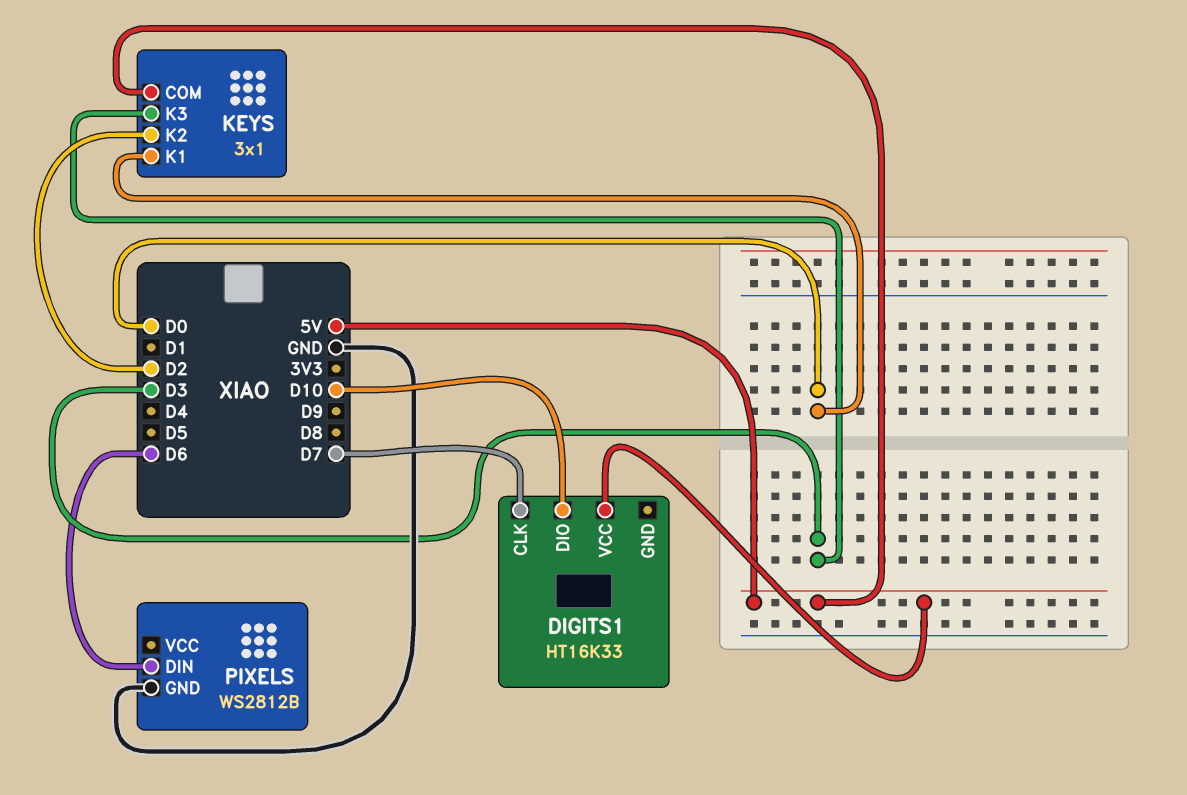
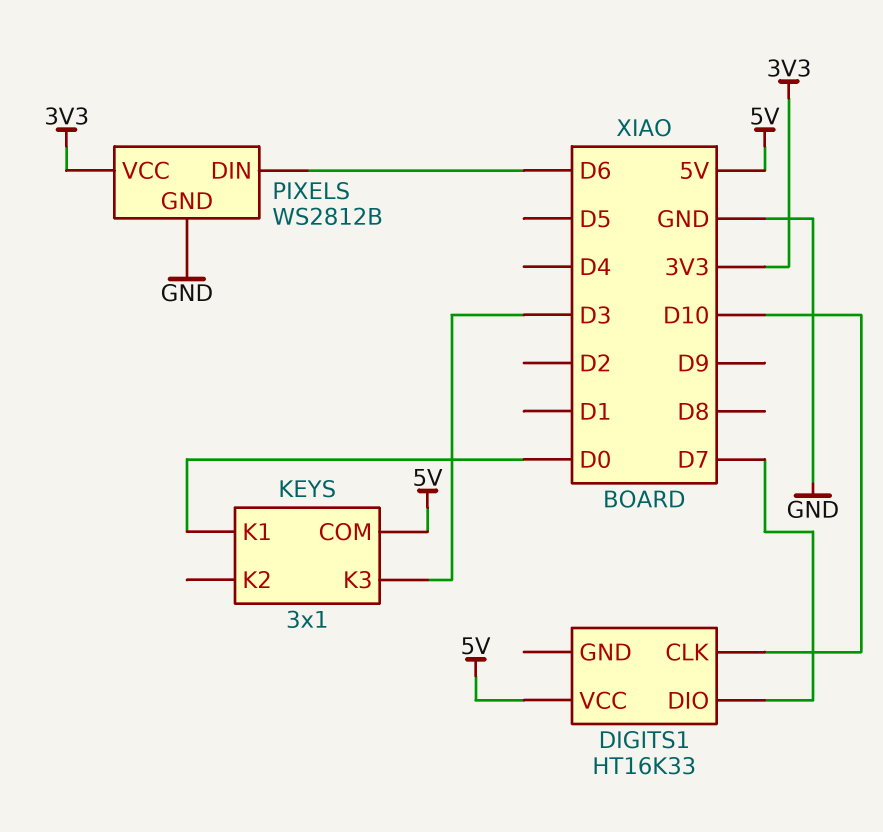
DIGITS1 pin CLK: D7 -> D10
DIGITS1 pin DIO: D10 -> D7
KEYS pin K2: D2 -> none
PIXELS pin VCC: none -> 3V3

